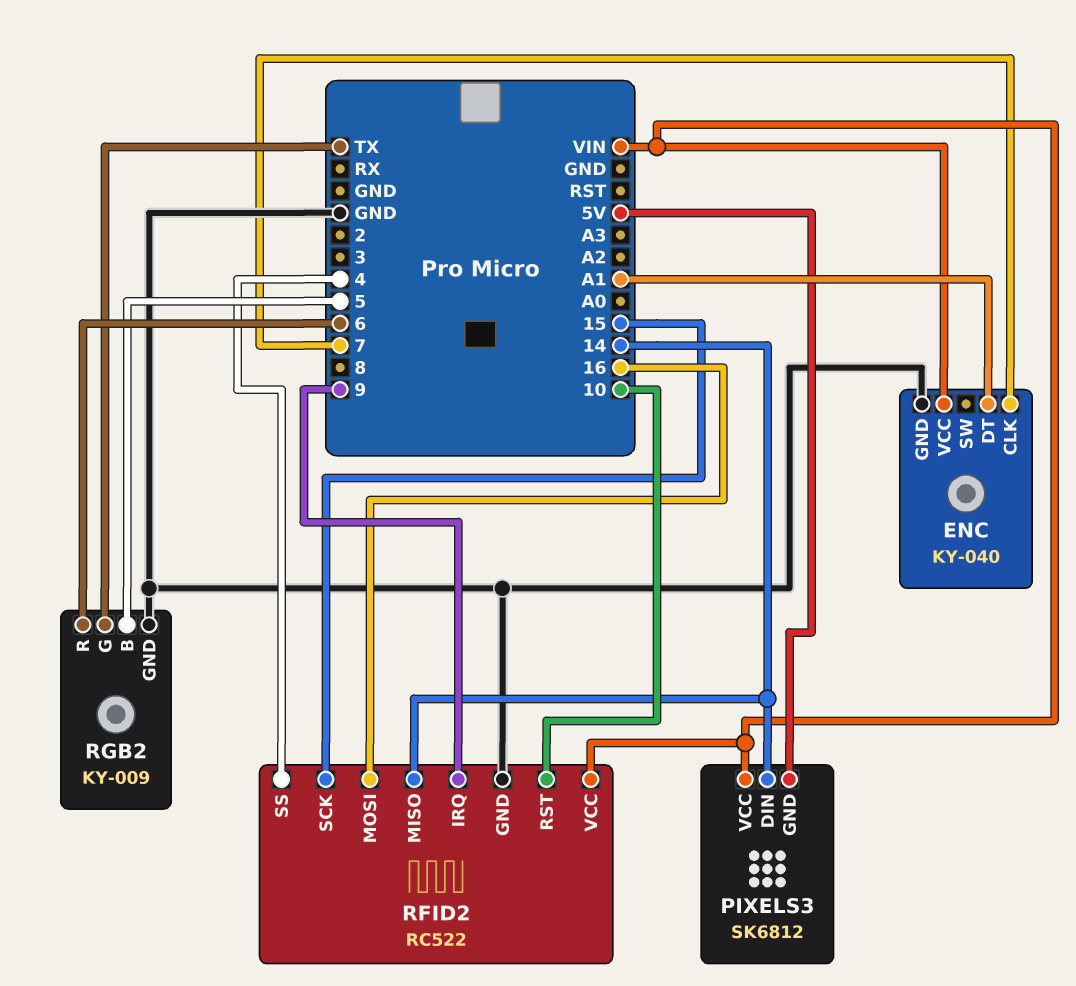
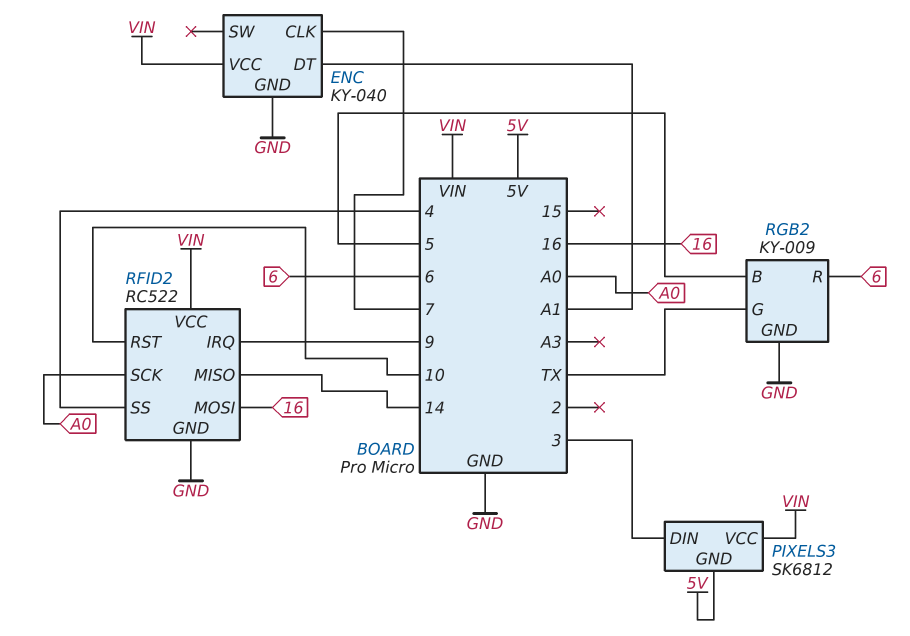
PIXELS3 pin DIN: 14 -> 3
RFID2 pin SCK: 15 -> A0

